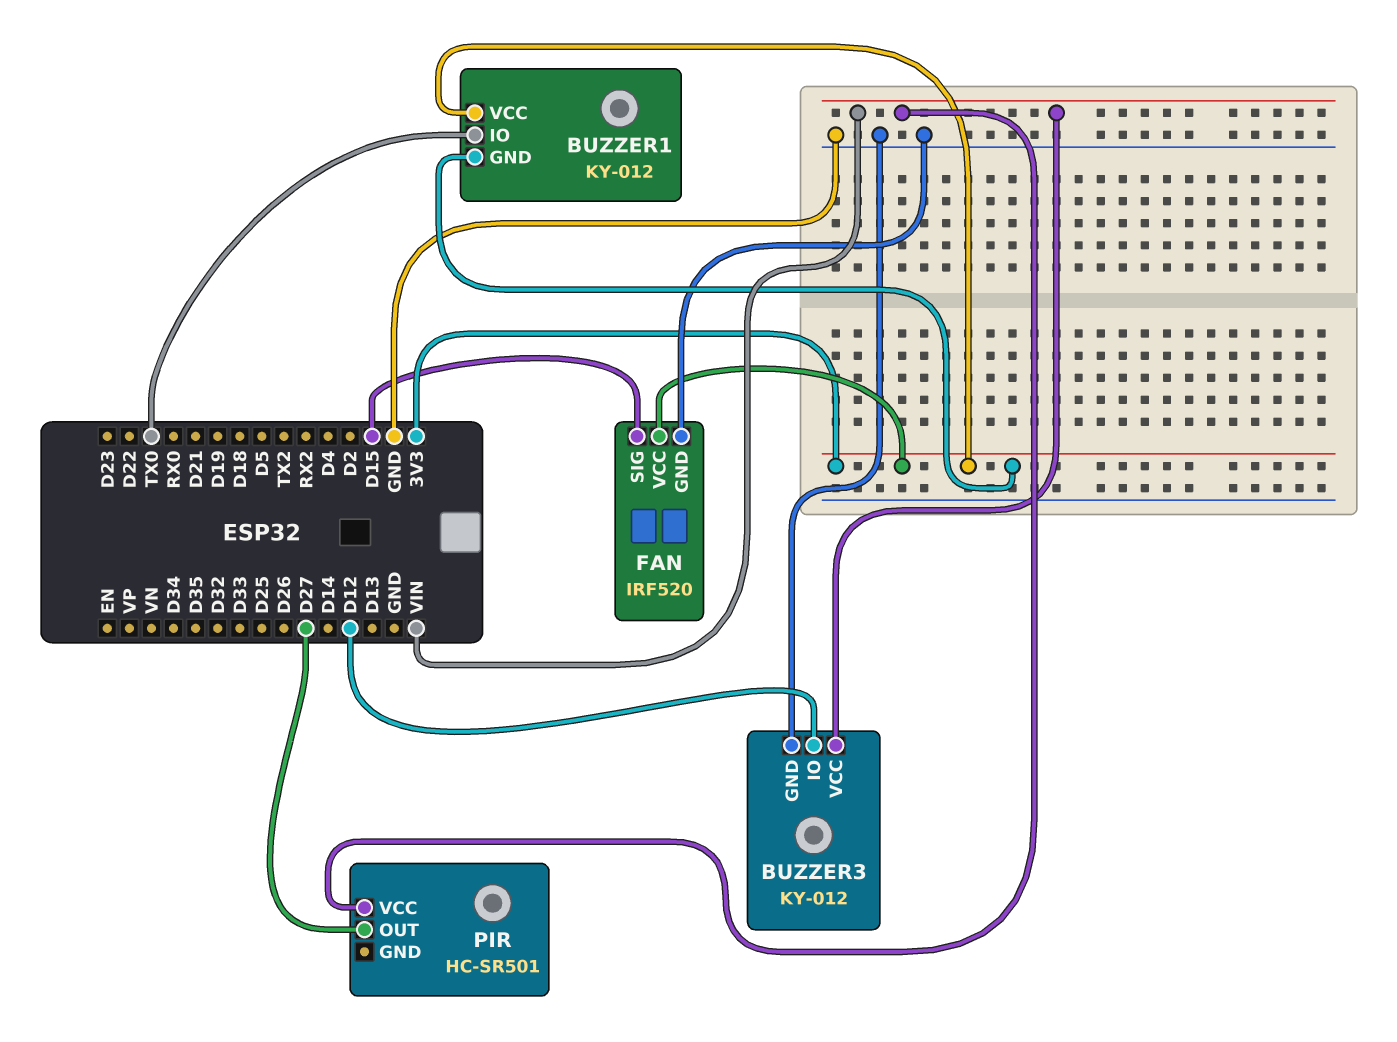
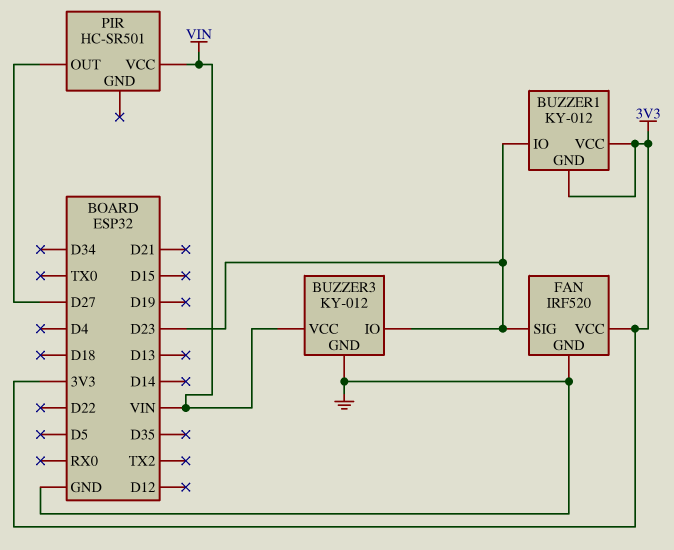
BUZZER1 pin IO: TX0 -> D23
BUZZER3 pin IO: D12 -> D23
FAN pin SIG: D15 -> D23

